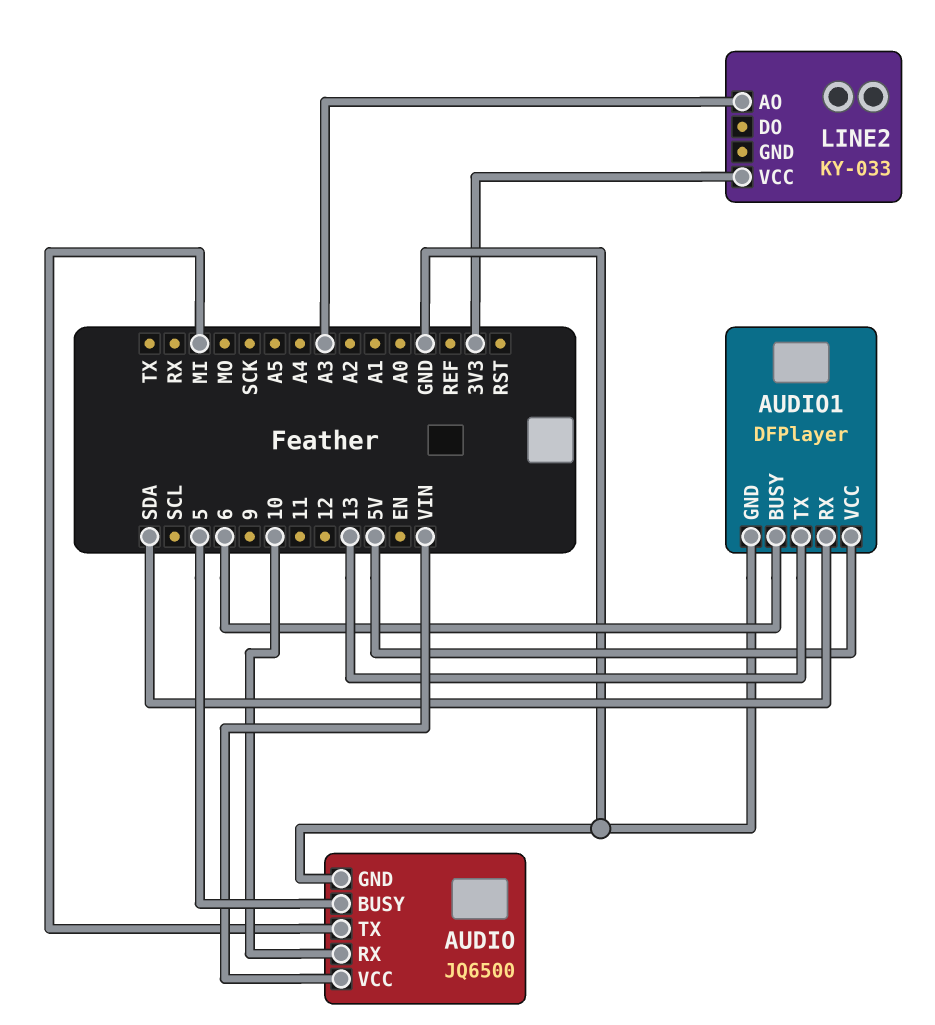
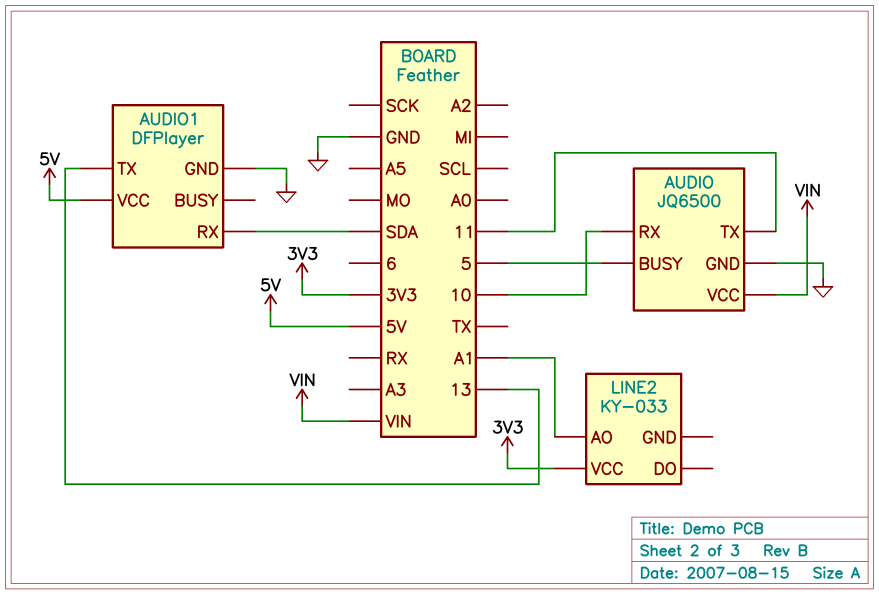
AUDIO pin TX: MI -> 11
AUDIO1 pin BUSY: 6 -> none
LINE2 pin AO: A3 -> A1

